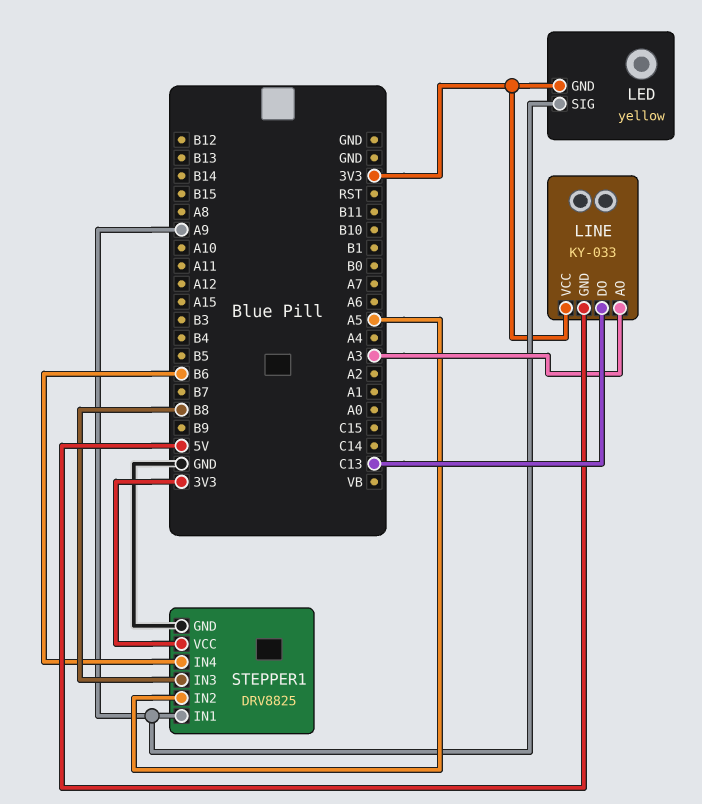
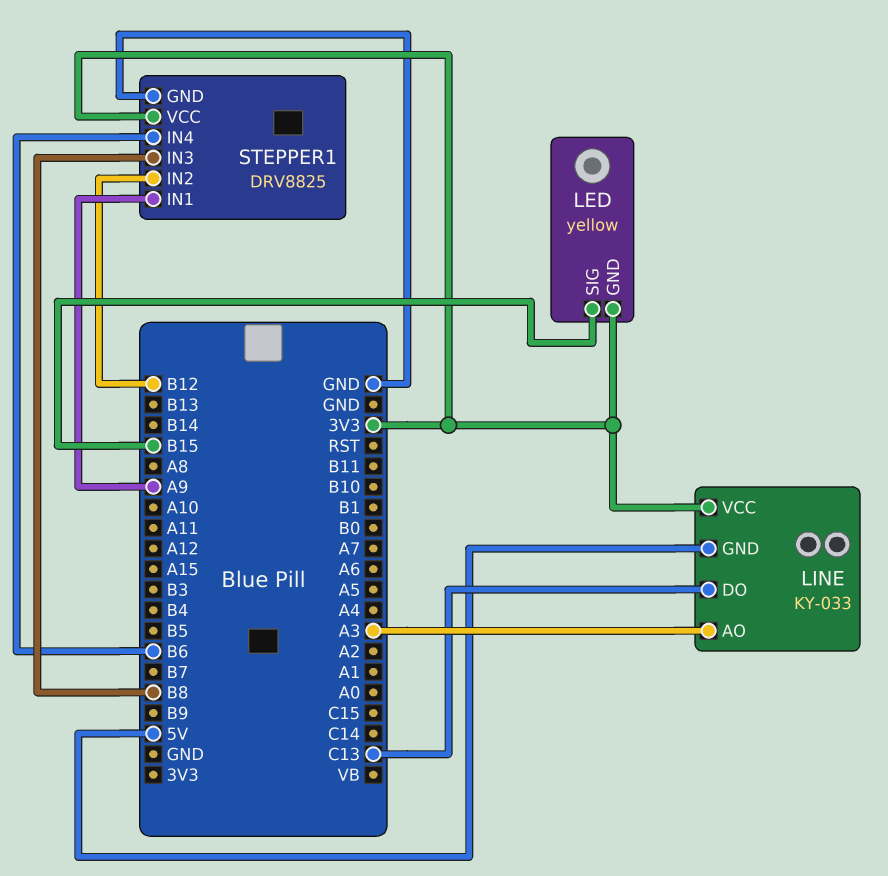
LED pin SIG: A9 -> B15
STEPPER1 pin IN2: A5 -> B12

